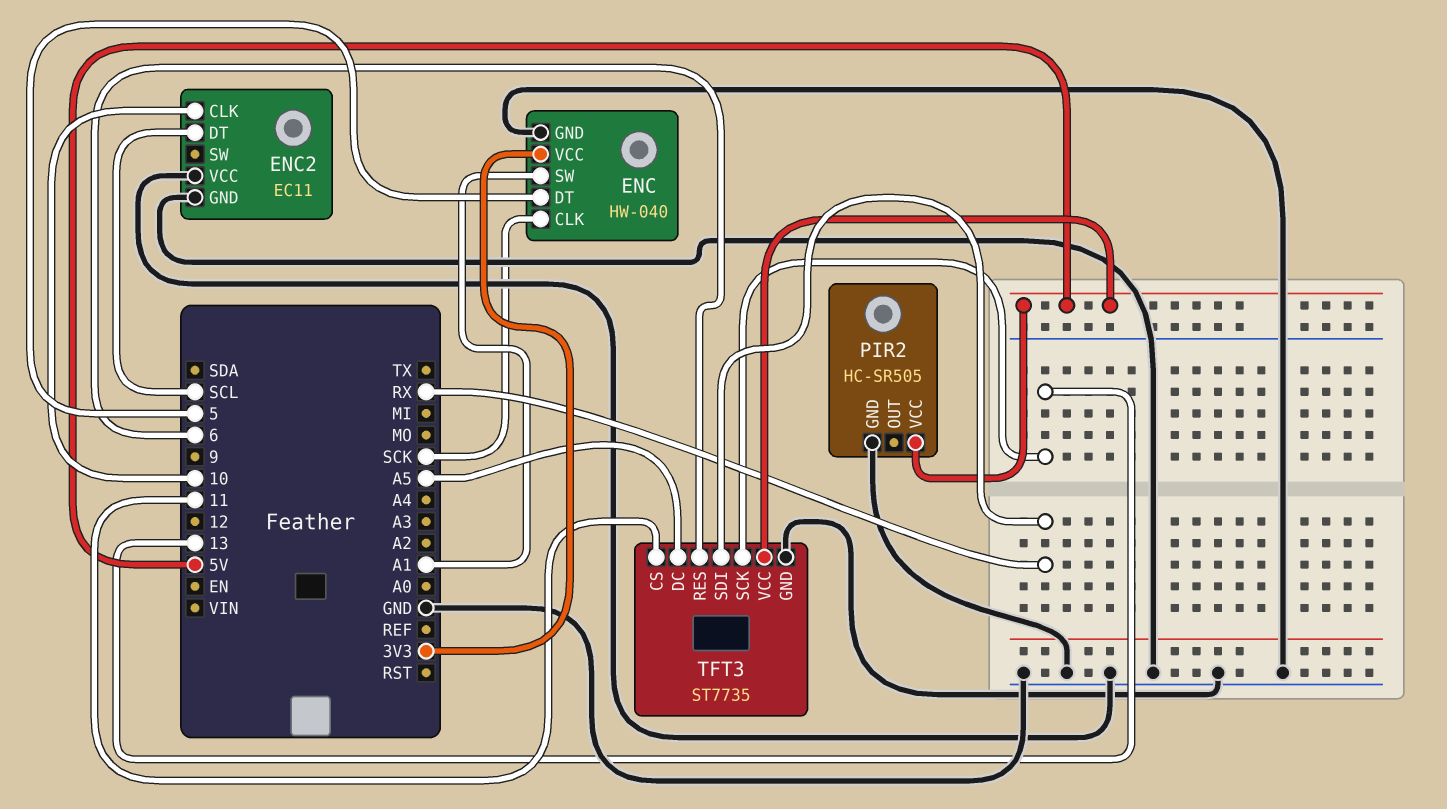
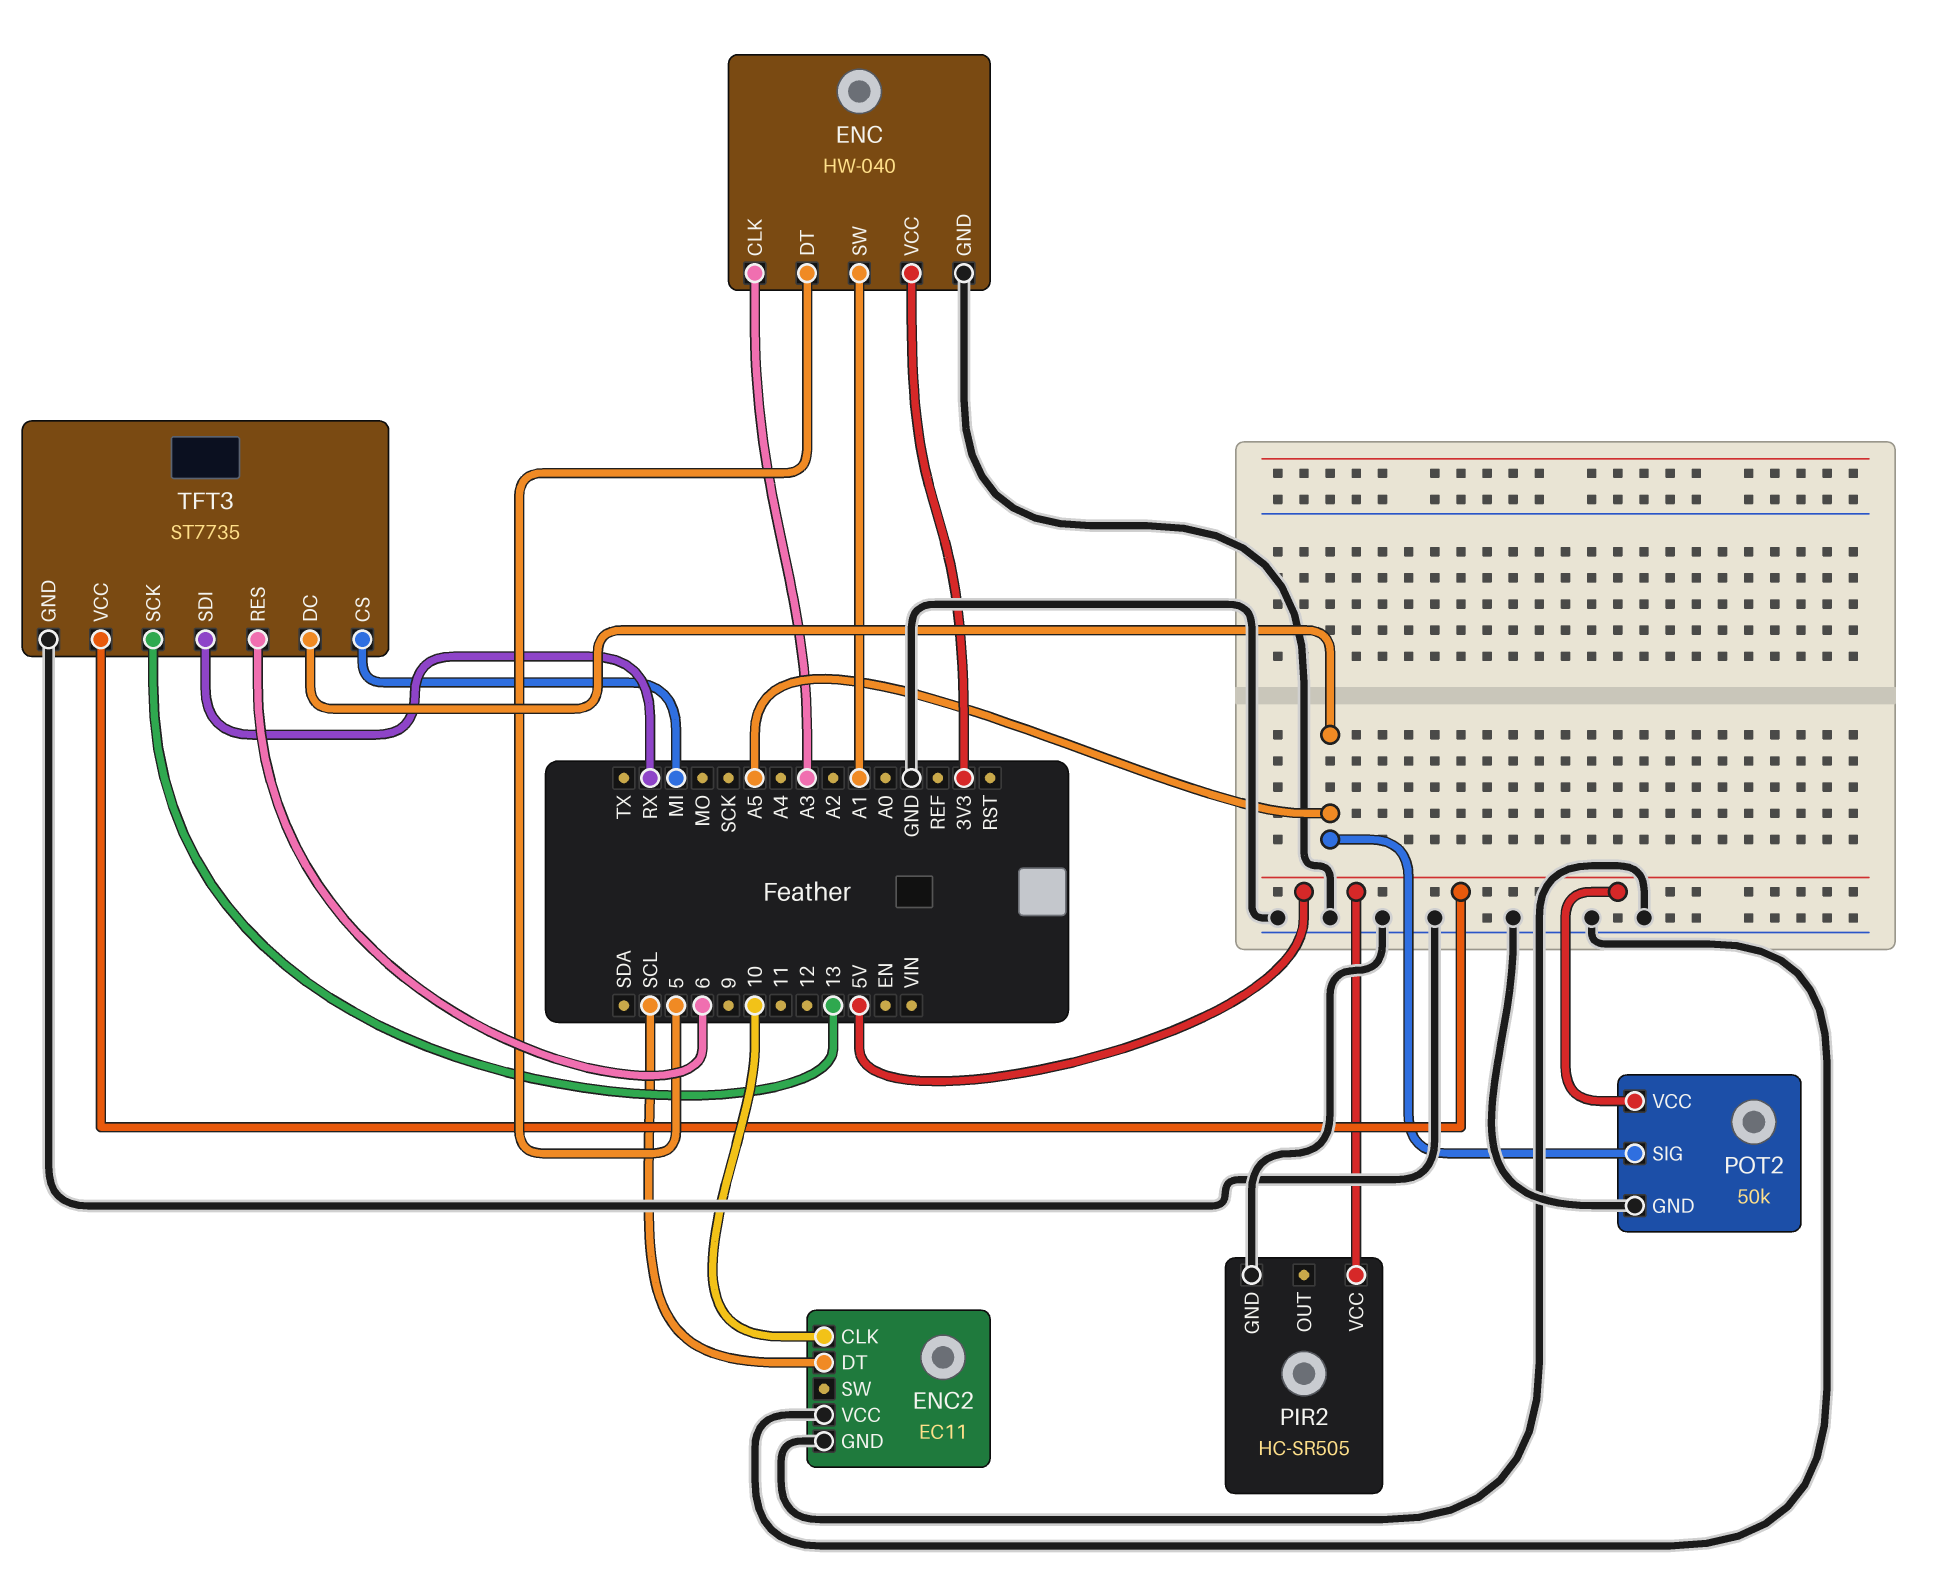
ENC pin CLK: SCK -> A3
POT2: none -> 50k
POT2 pin GND: none -> GND
POT2 pin SIG: none -> A5
POT2 pin VCC: none -> 5V
TFT3 pin CS: 11 -> MI

